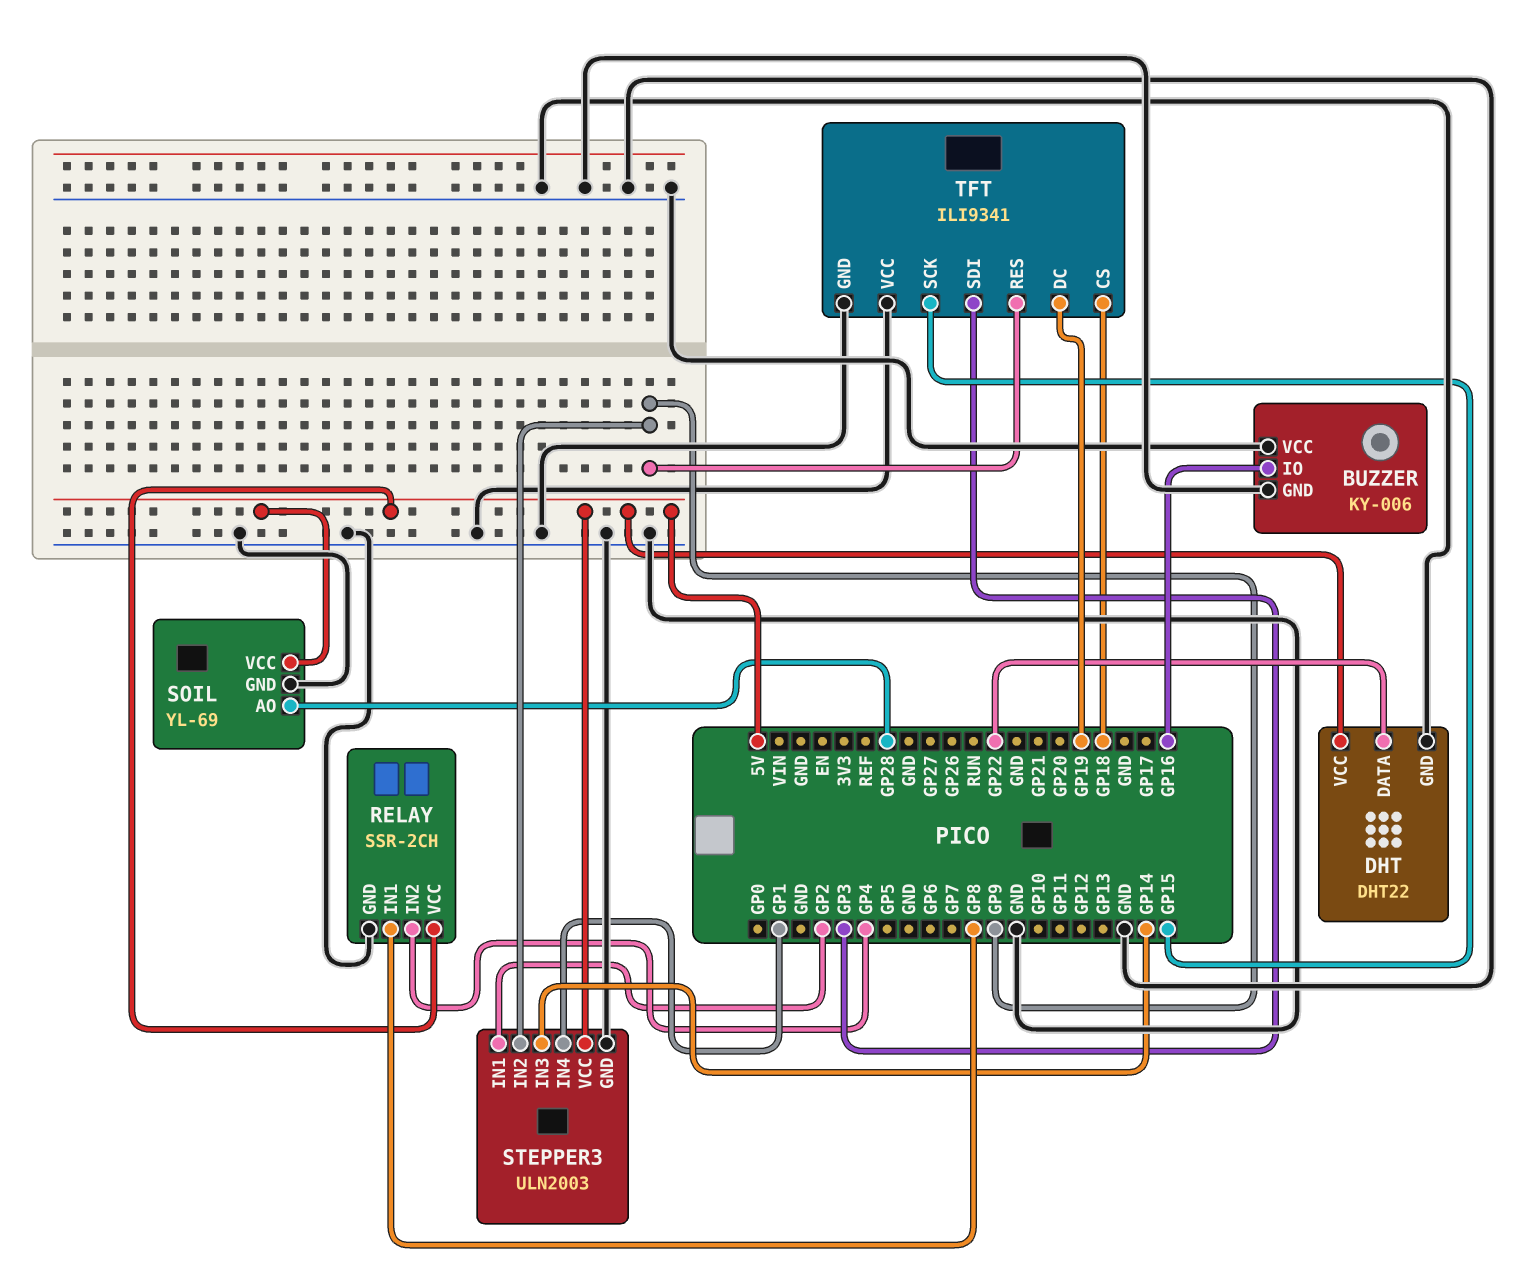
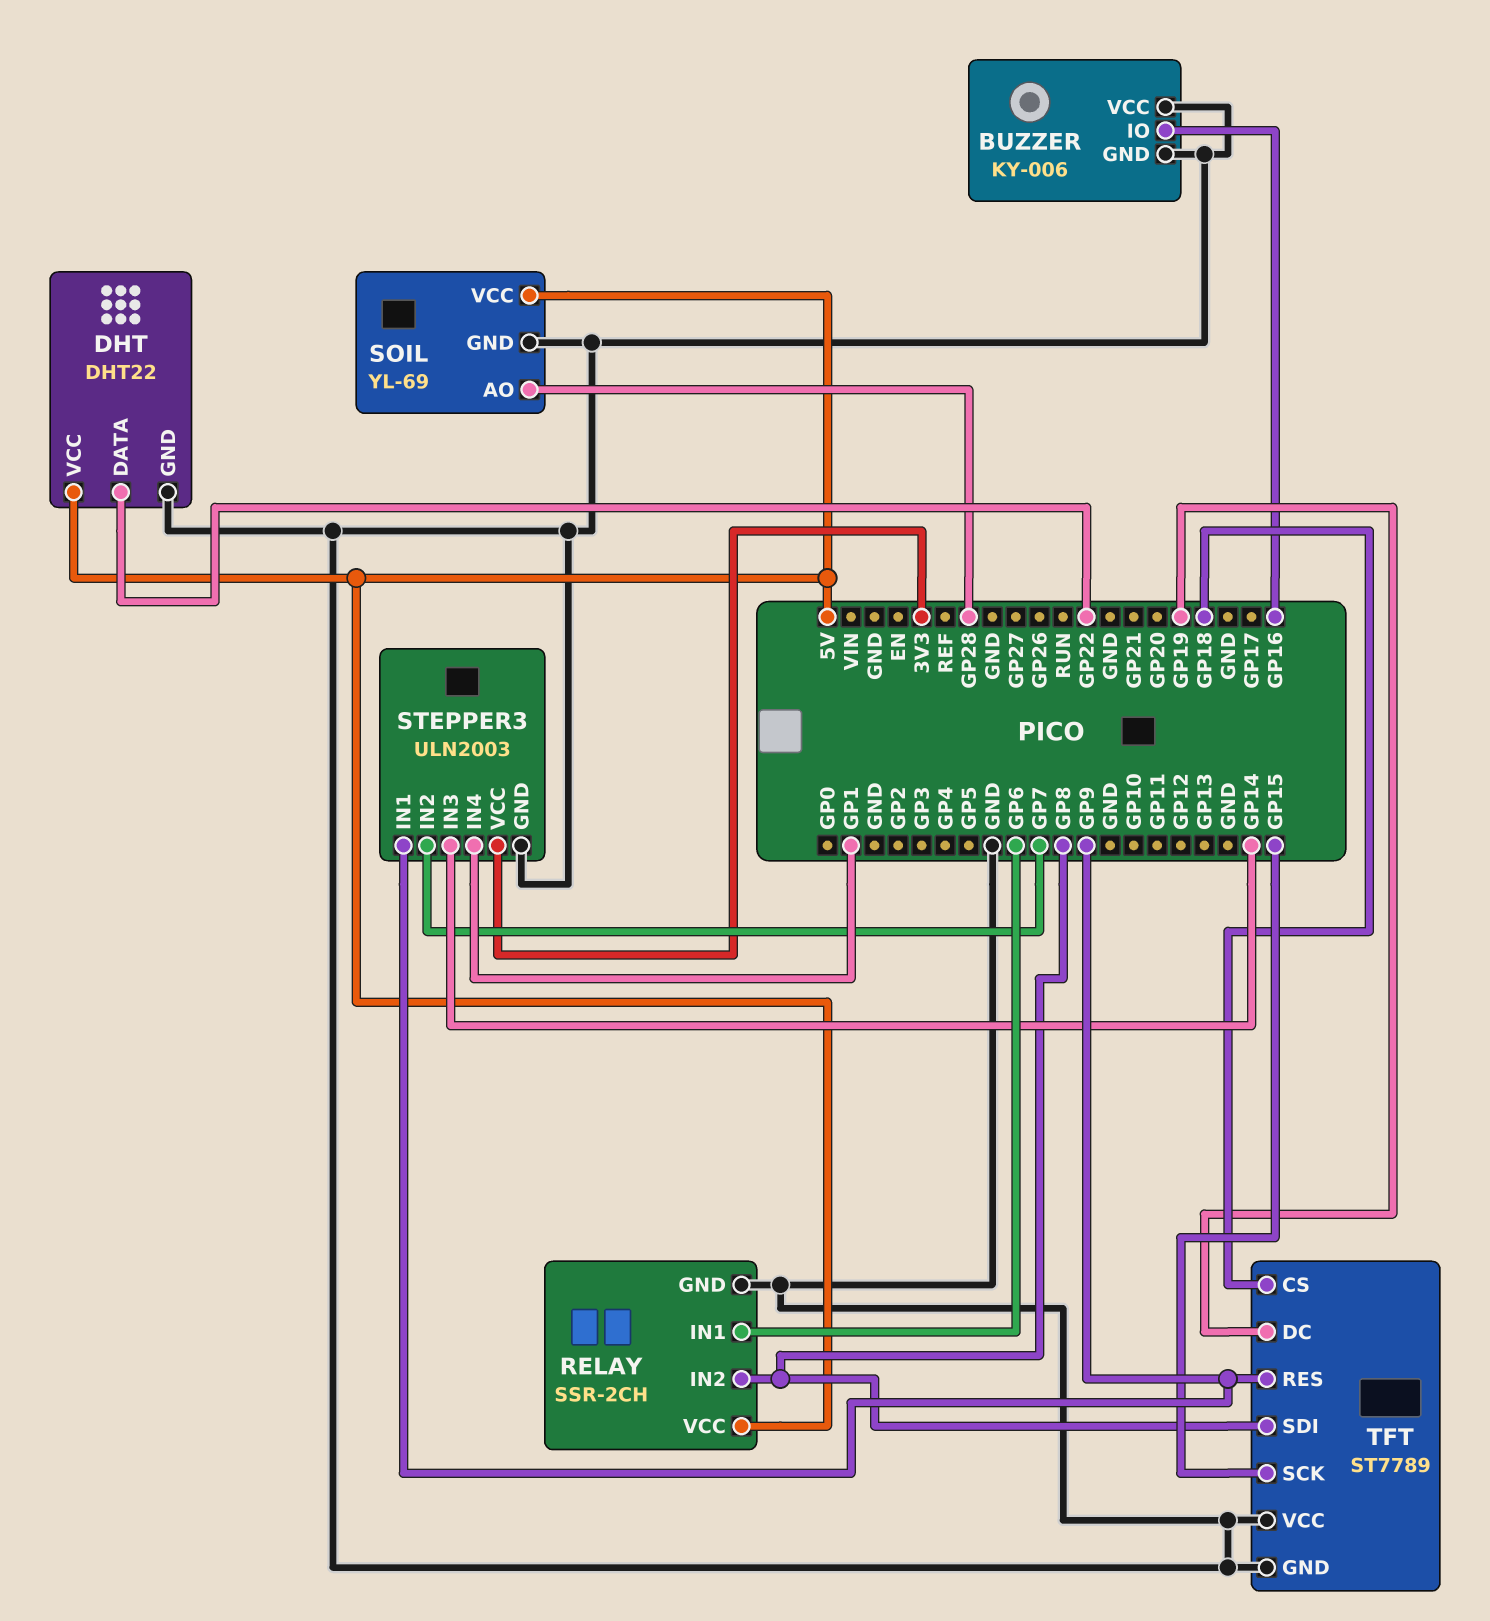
RELAY pin IN1: GP8 -> GP6
RELAY pin IN2: GP4 -> GP8
STEPPER3 pin IN1: GP2 -> GP9
STEPPER3 pin IN2: GP9 -> GP7
STEPPER3 pin VCC: 5V -> 3V3
TFT: ILI9341 -> ST7789
TFT pin SDI: GP3 -> GP8

